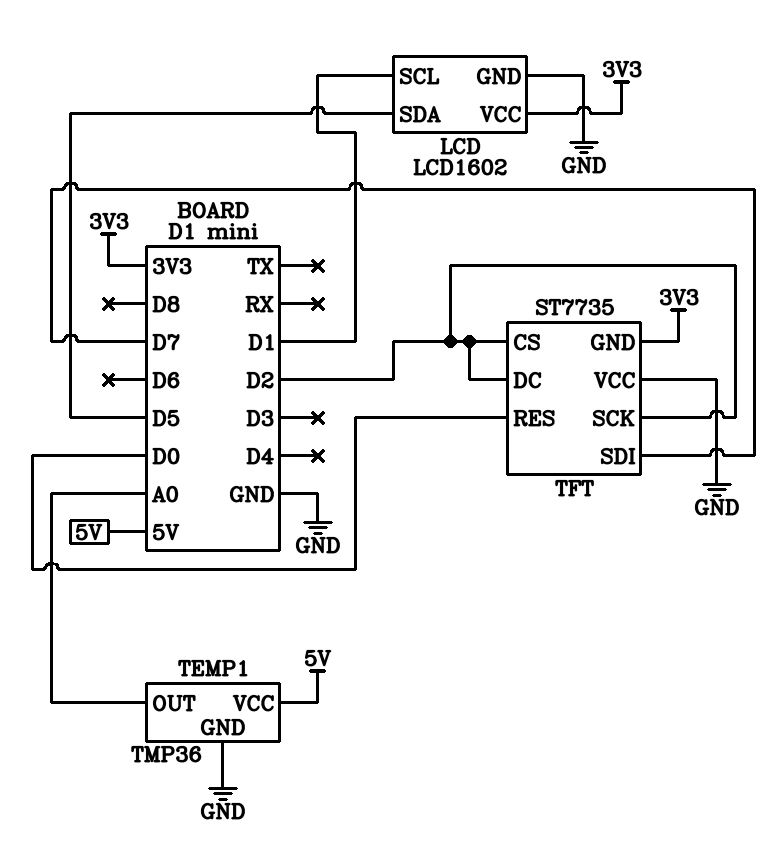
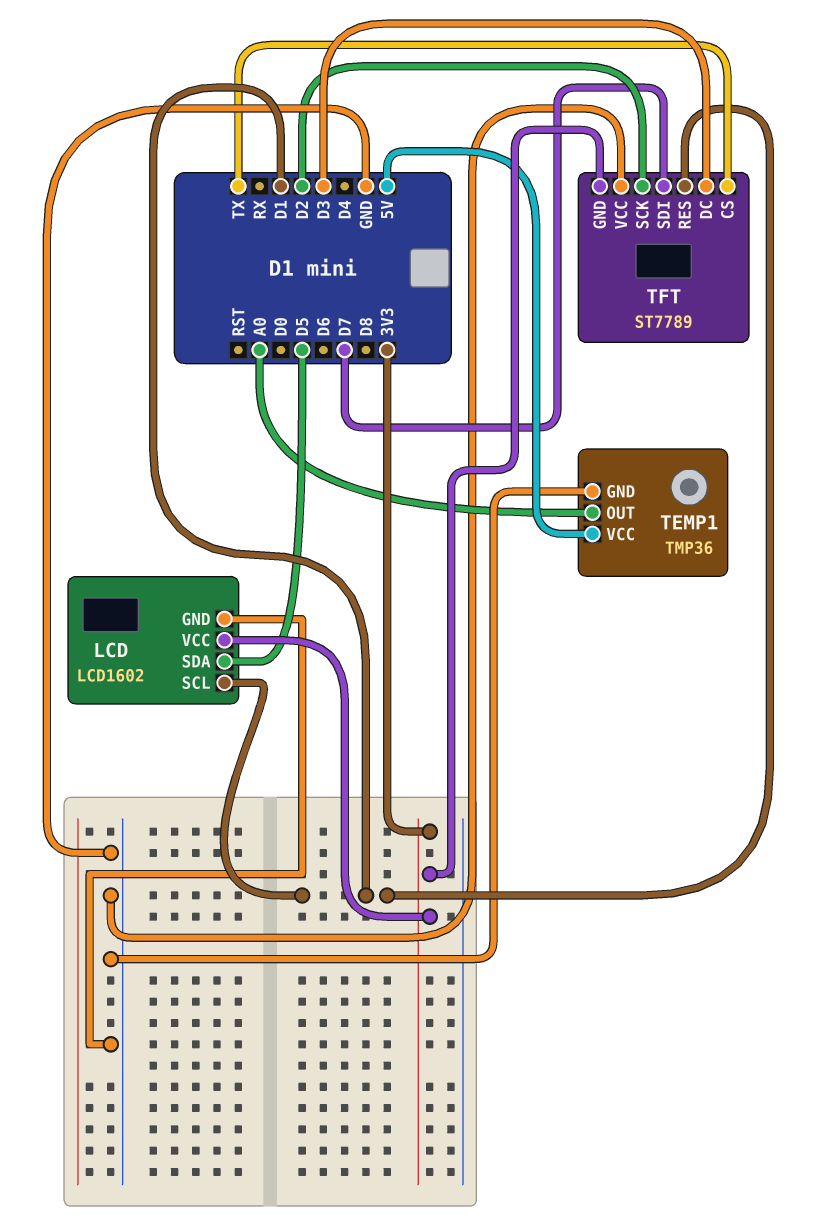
TFT: ST7735 -> ST7789
TFT pin CS: D2 -> TX
TFT pin DC: D2 -> D3
TFT pin RES: D0 -> D1

